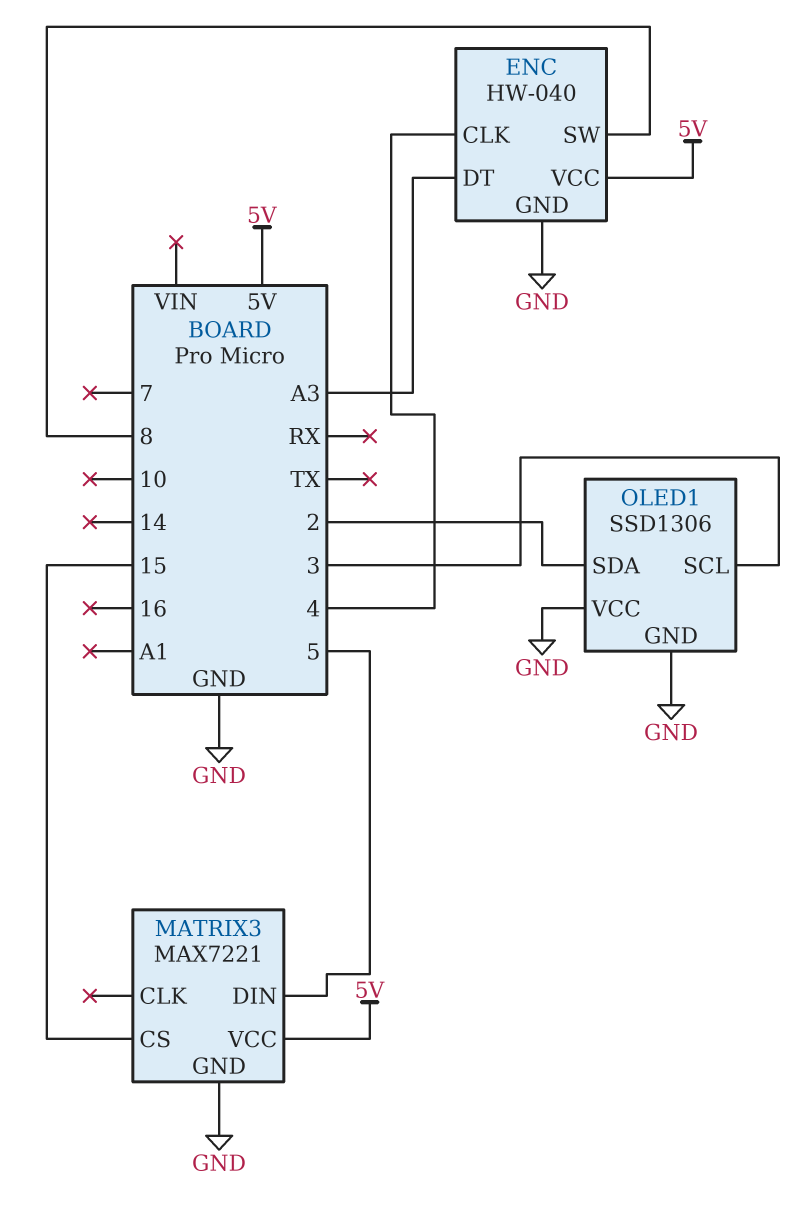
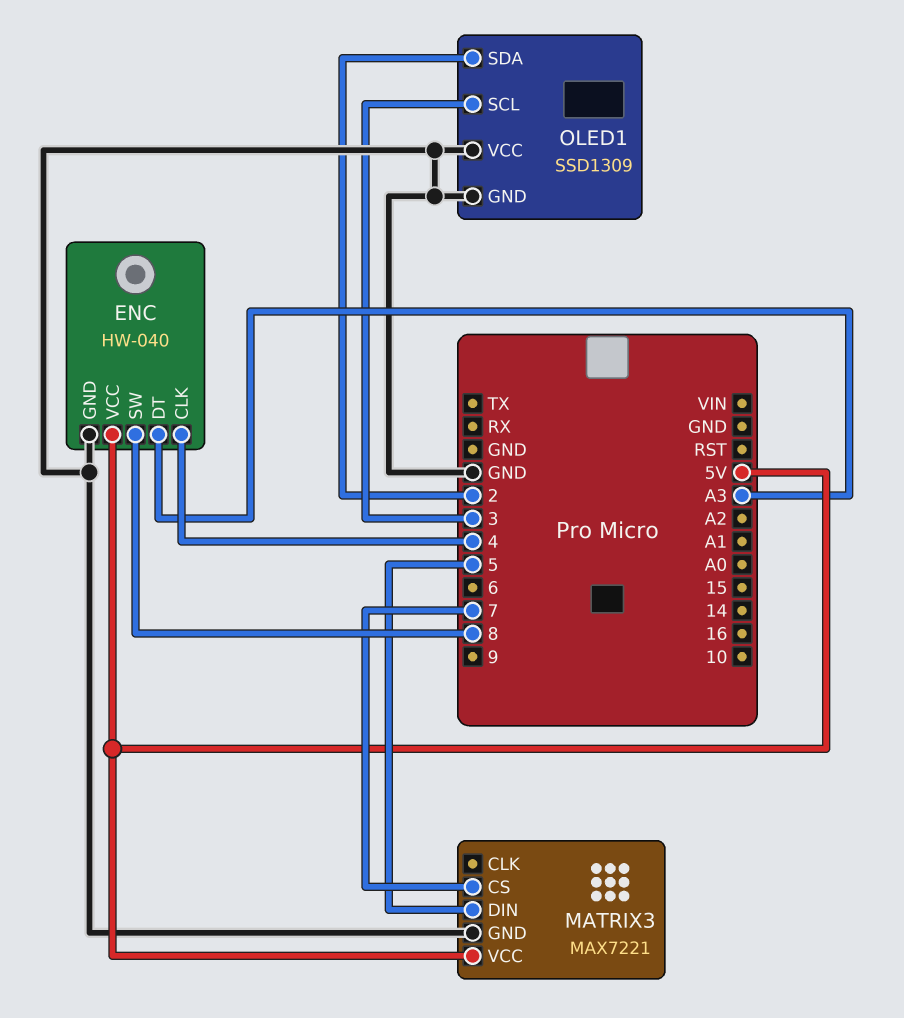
MATRIX3 pin CS: 15 -> 7
OLED1: SSD1306 -> SSD1309

